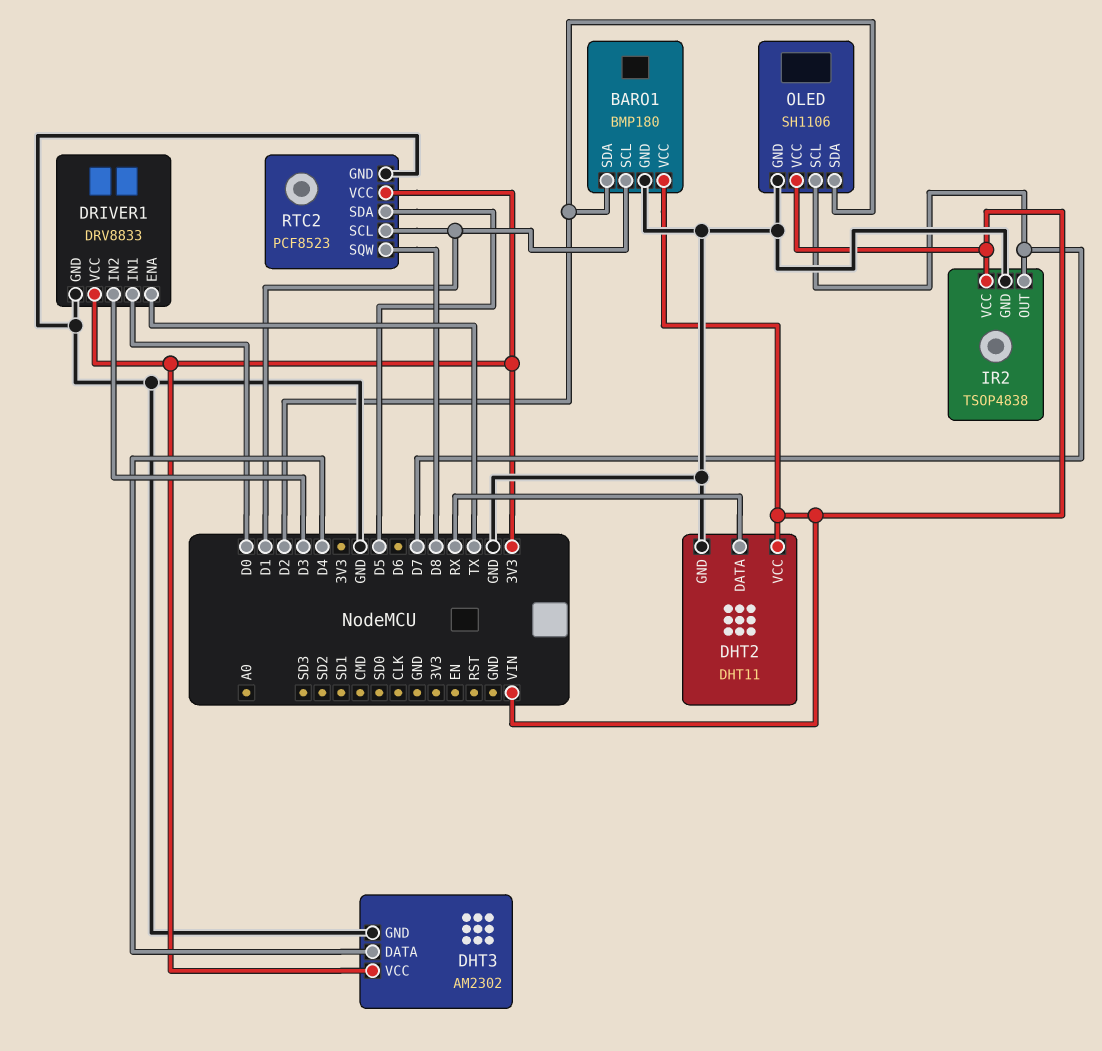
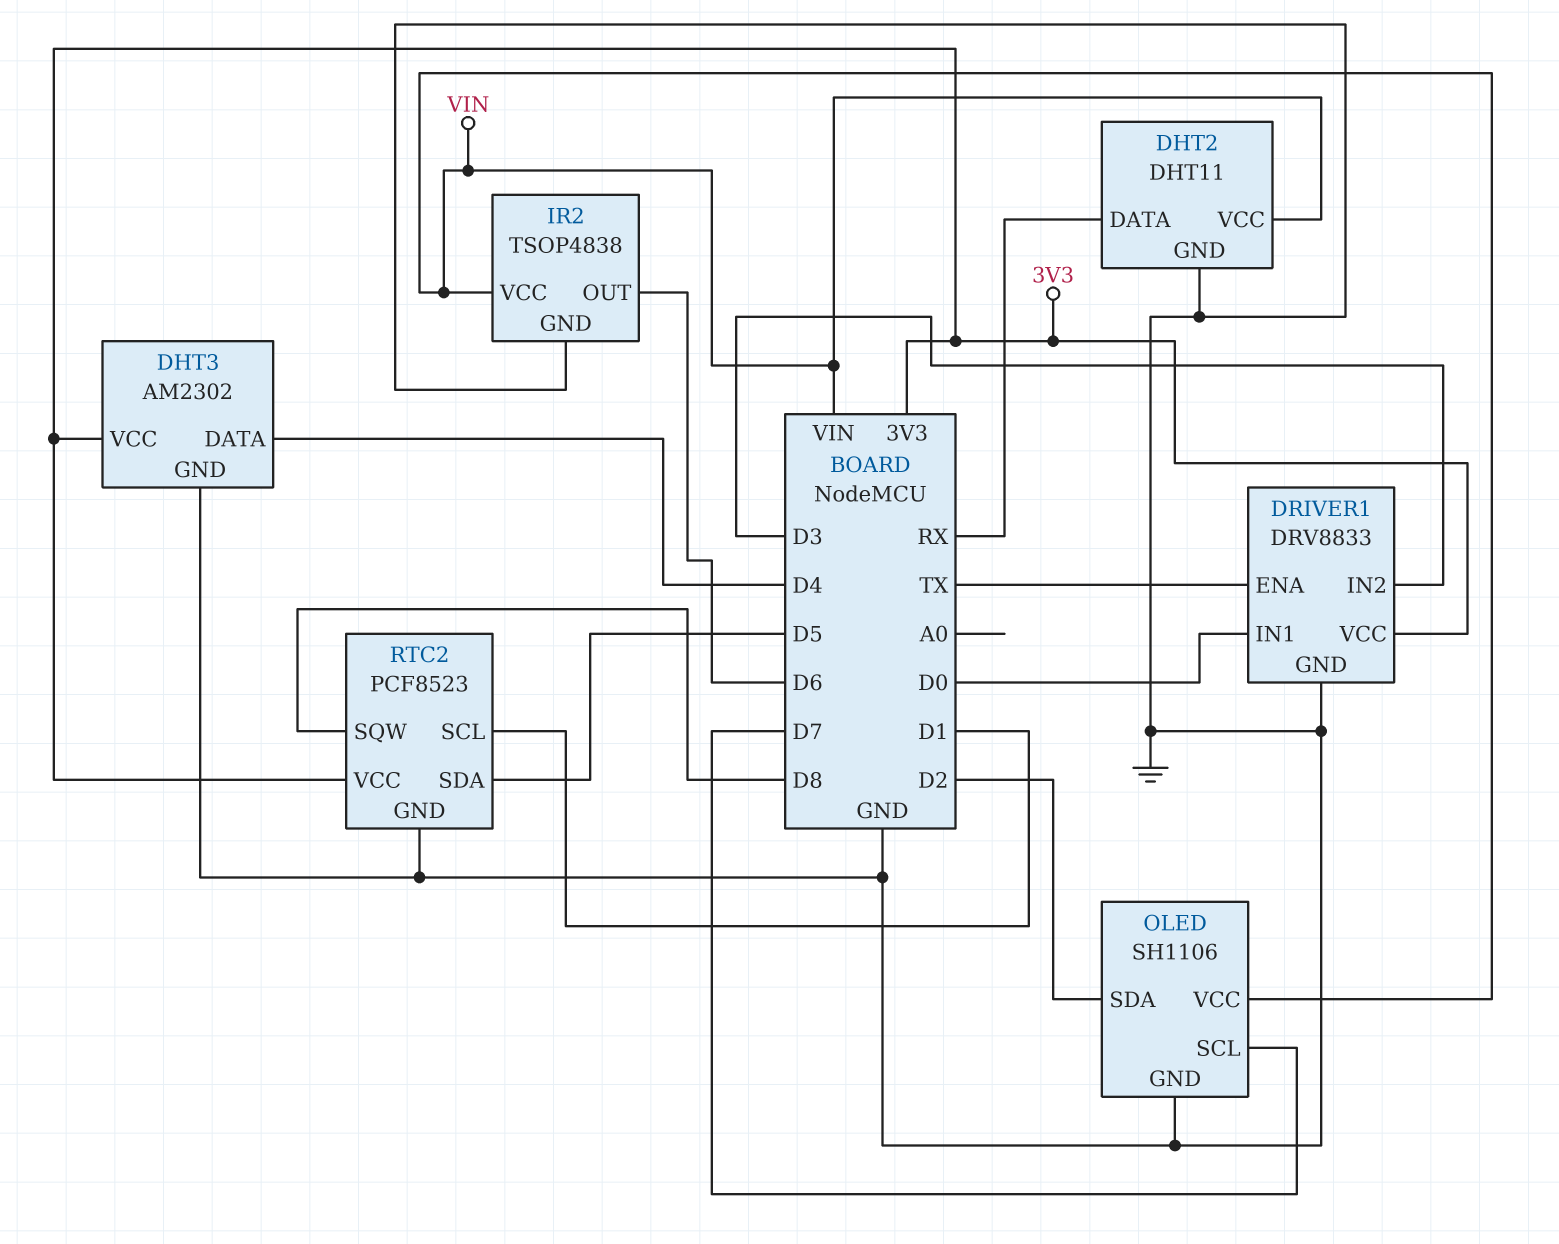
BARO1: BMP180 -> none
BARO1 pin GND: GND -> none
BARO1 pin SCL: D1 -> none
BARO1 pin SDA: D2 -> none
BARO1 pin VCC: VIN -> none
IR2 pin OUT: D7 -> D6

